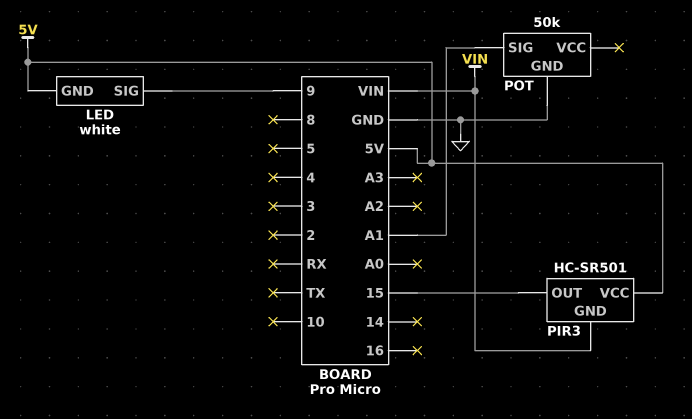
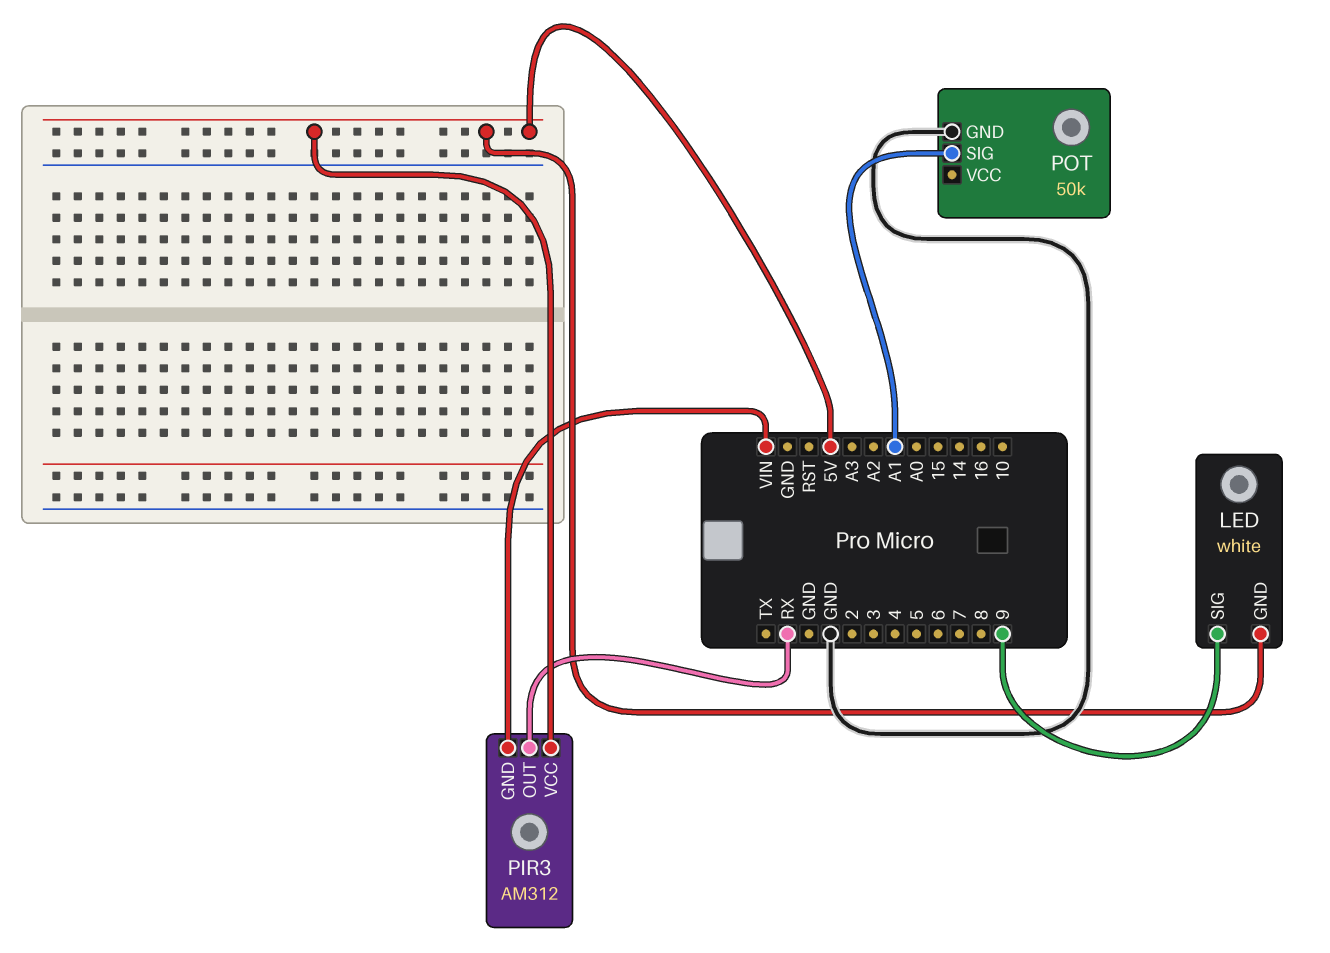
PIR3: HC-SR501 -> AM312
PIR3 pin OUT: 15 -> RX

